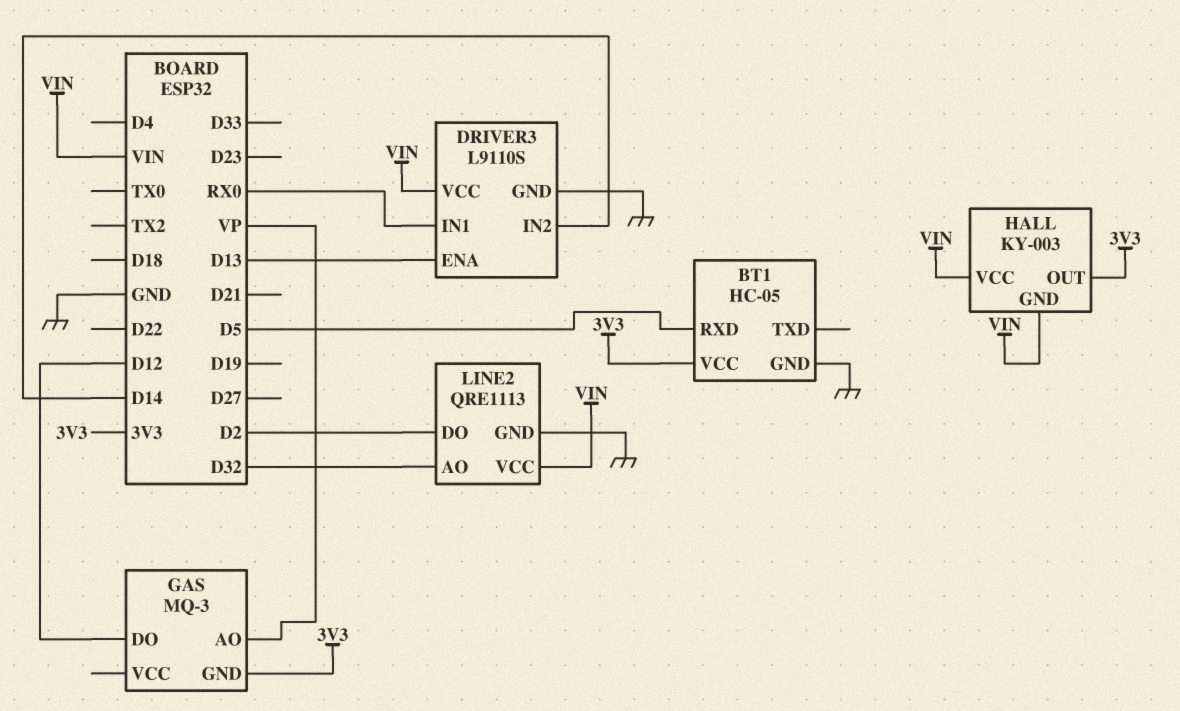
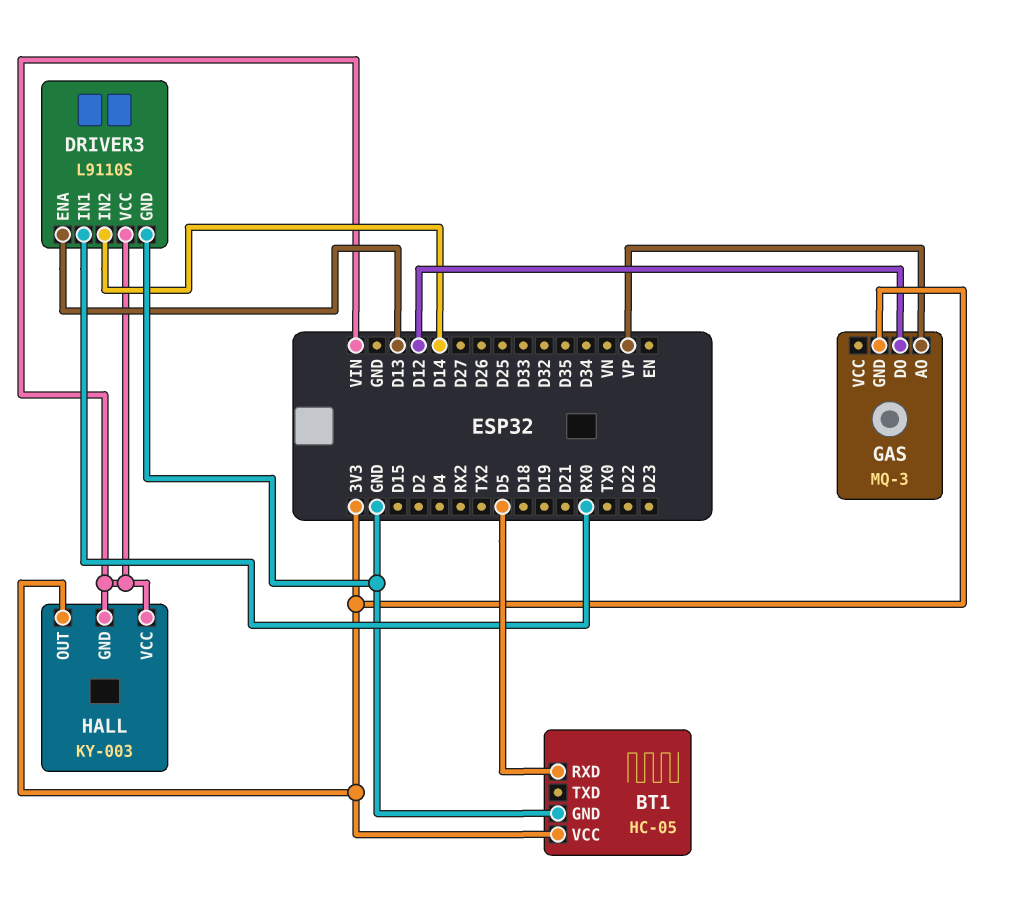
LINE2: QRE1113 -> none
LINE2 pin AO: D32 -> none
LINE2 pin DO: D2 -> none
LINE2 pin GND: GND -> none
LINE2 pin VCC: VIN -> none

